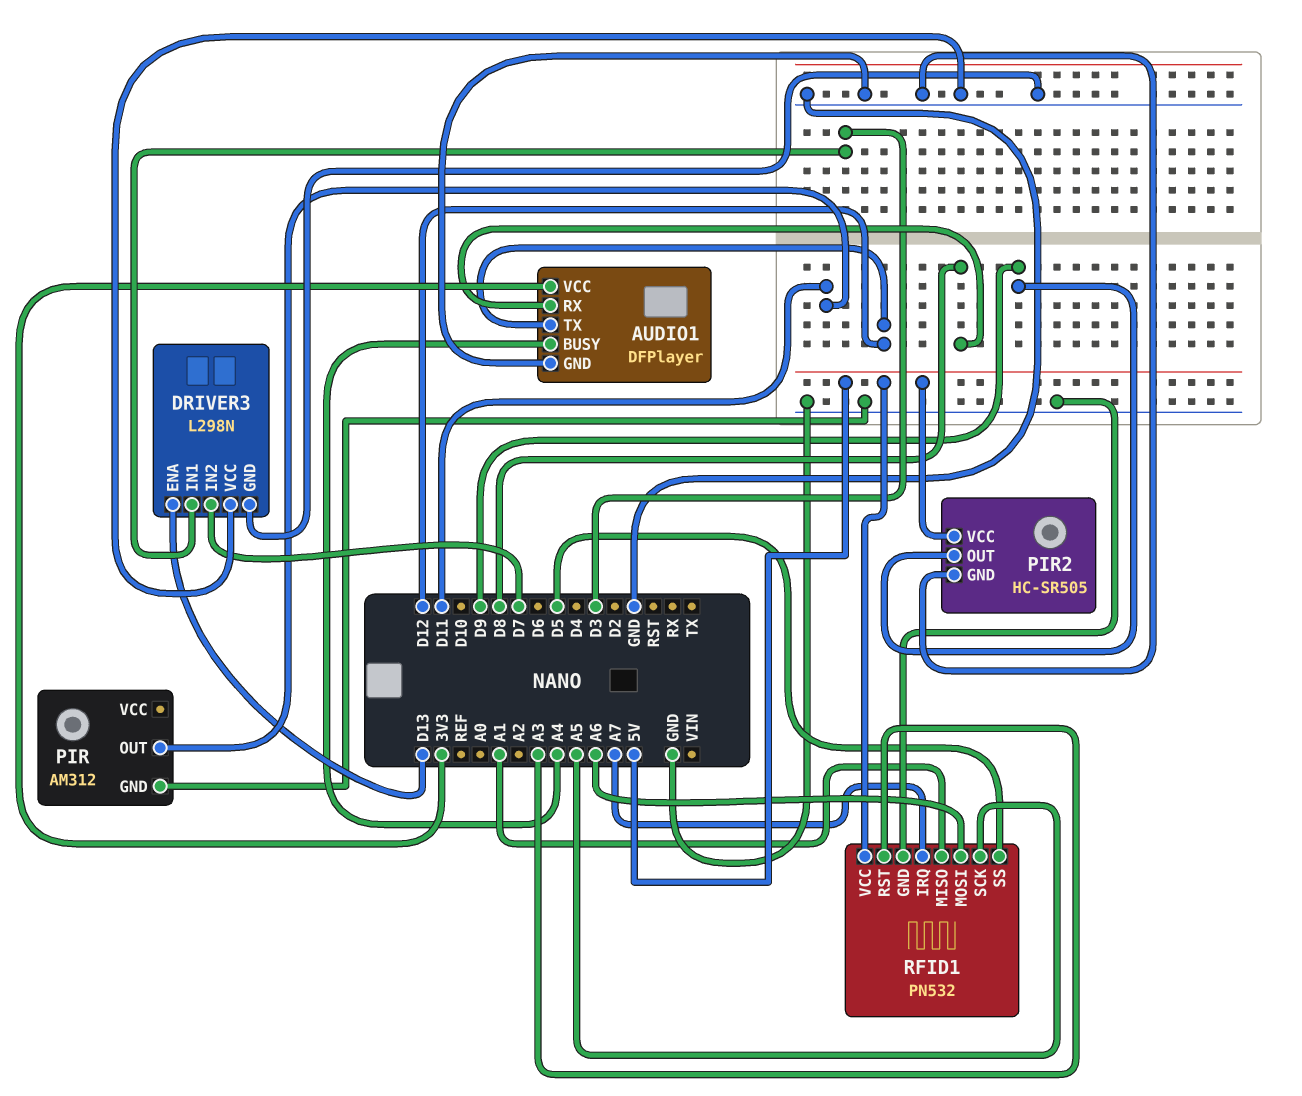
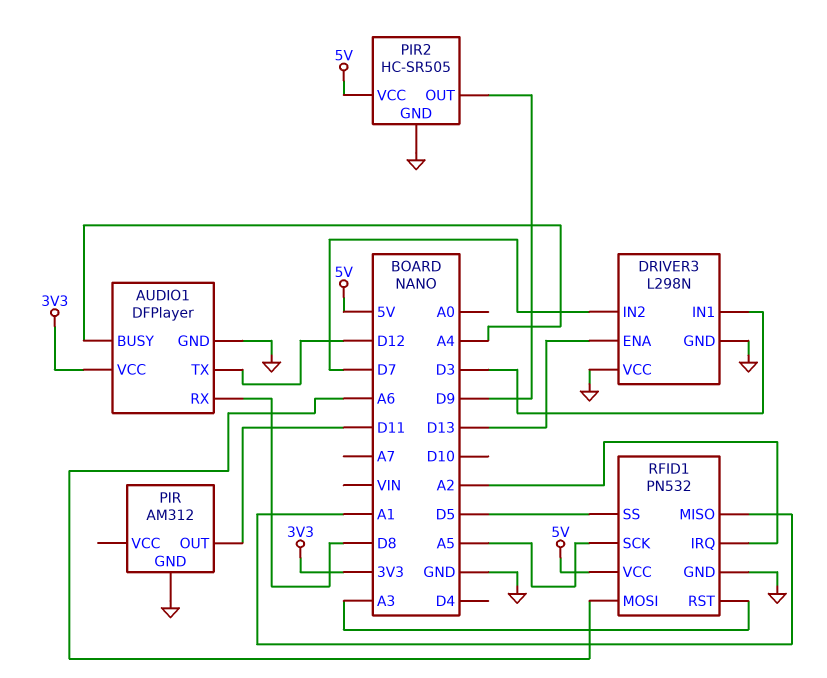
RFID1 pin IRQ: A7 -> A2

